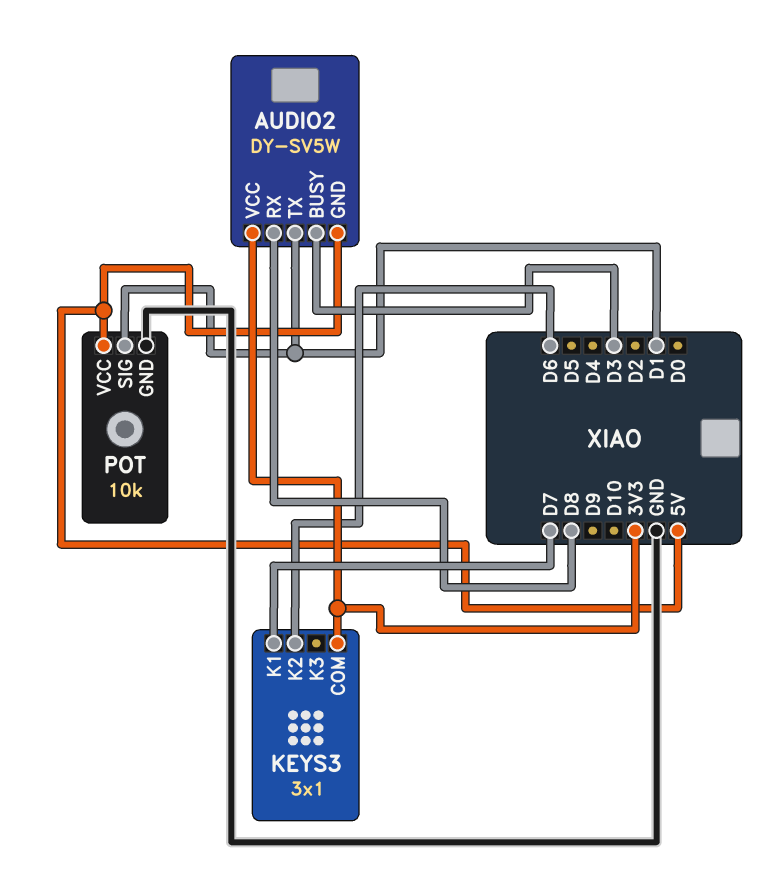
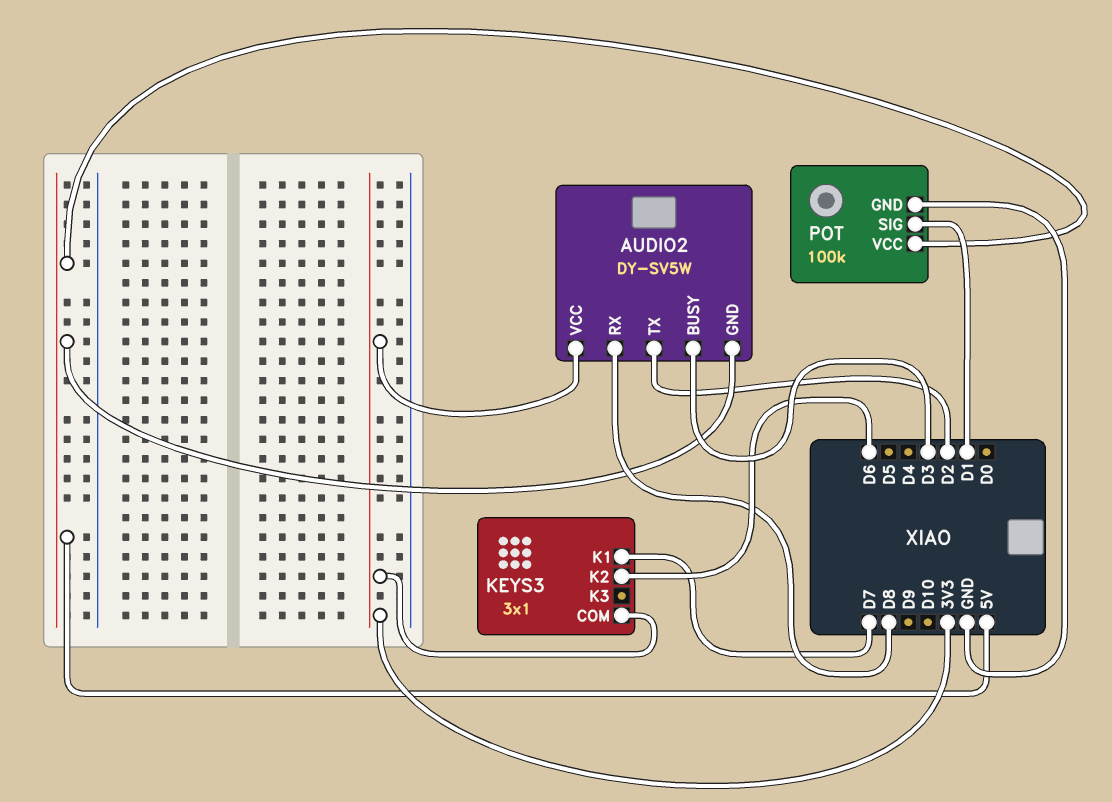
AUDIO2 pin TX: D1 -> D2
POT: 10k -> 100k

